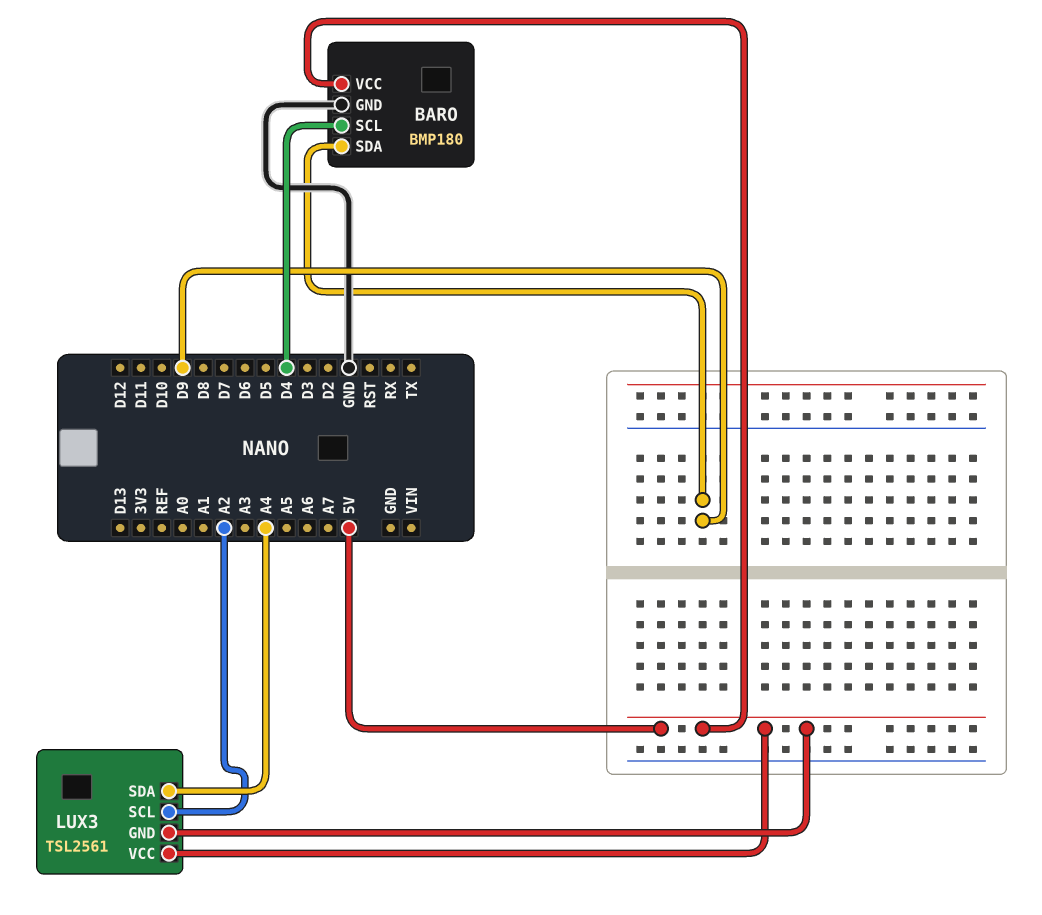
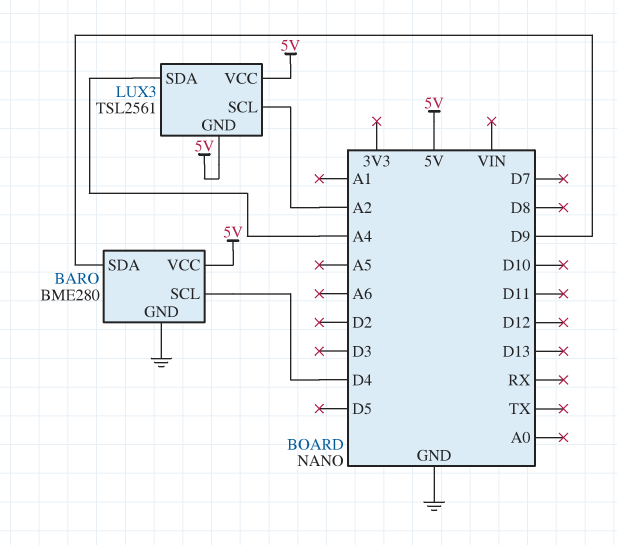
BARO: BMP180 -> BME280

